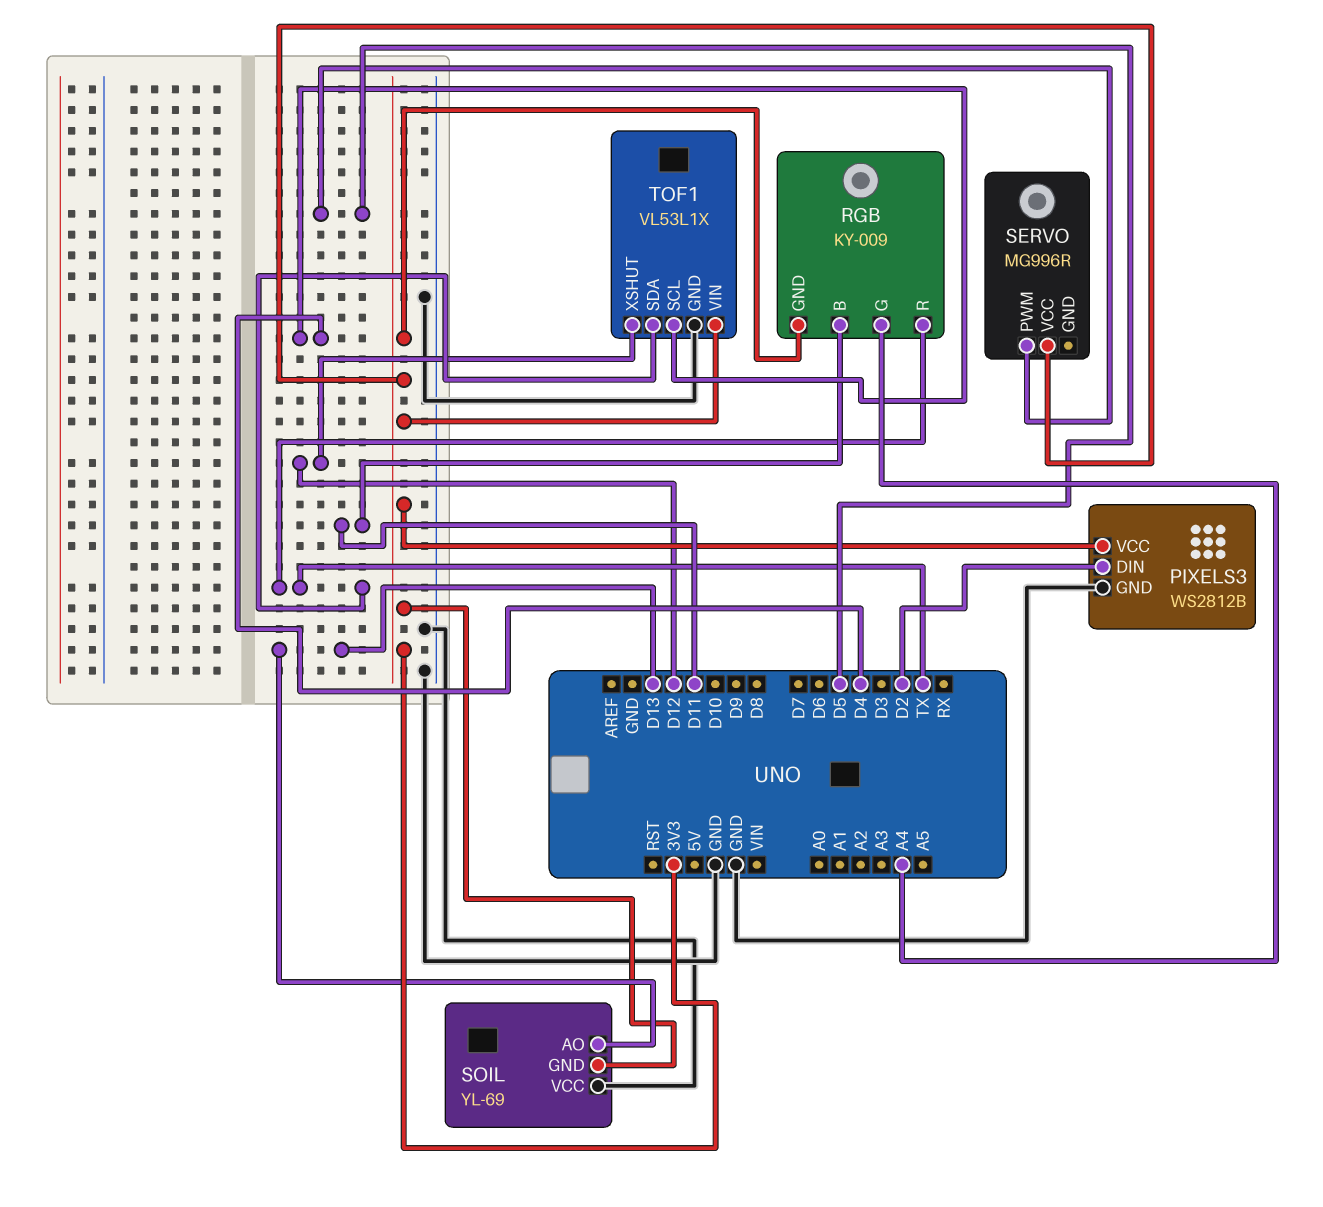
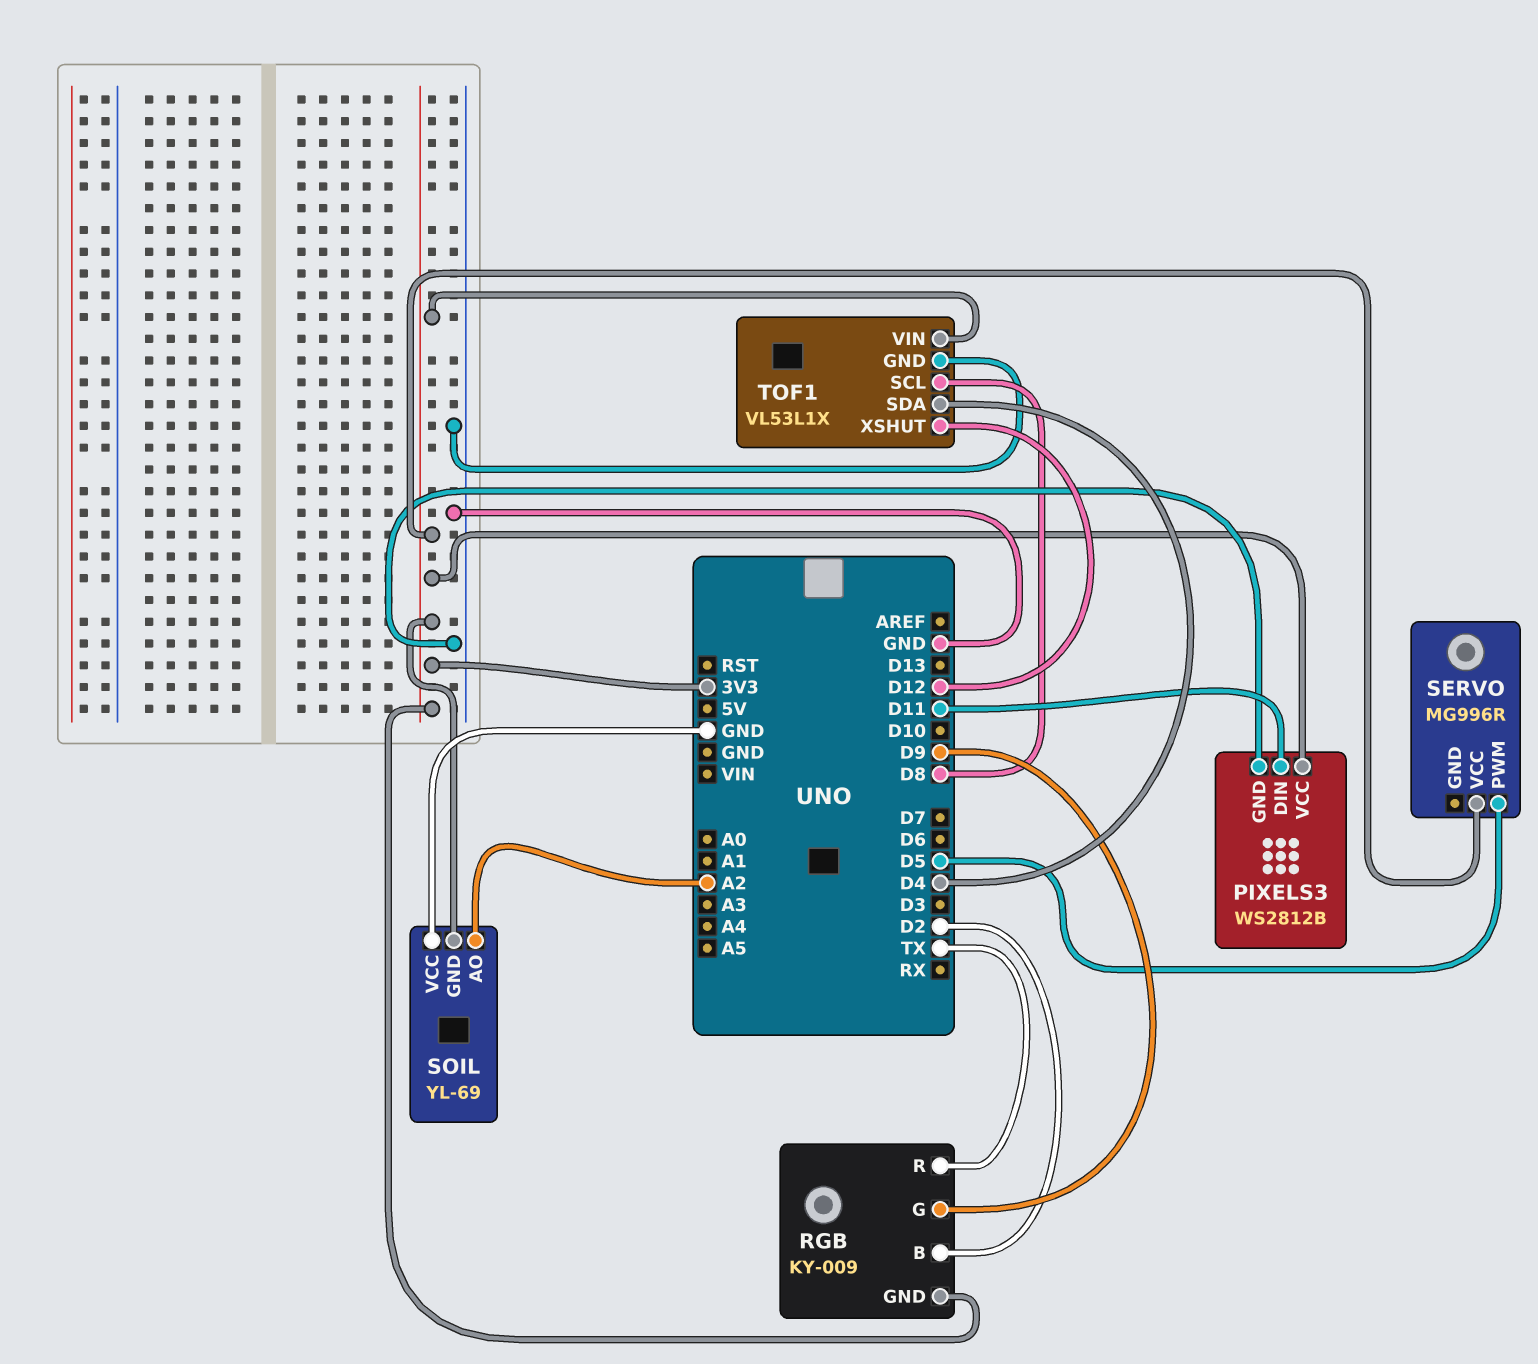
PIXELS3 pin DIN: D2 -> D11
RGB pin B: D11 -> D2
RGB pin G: A4 -> D9
SOIL pin AO: D13 -> A2
TOF1 pin SCL: D4 -> D8
TOF1 pin SDA: TX -> D4

